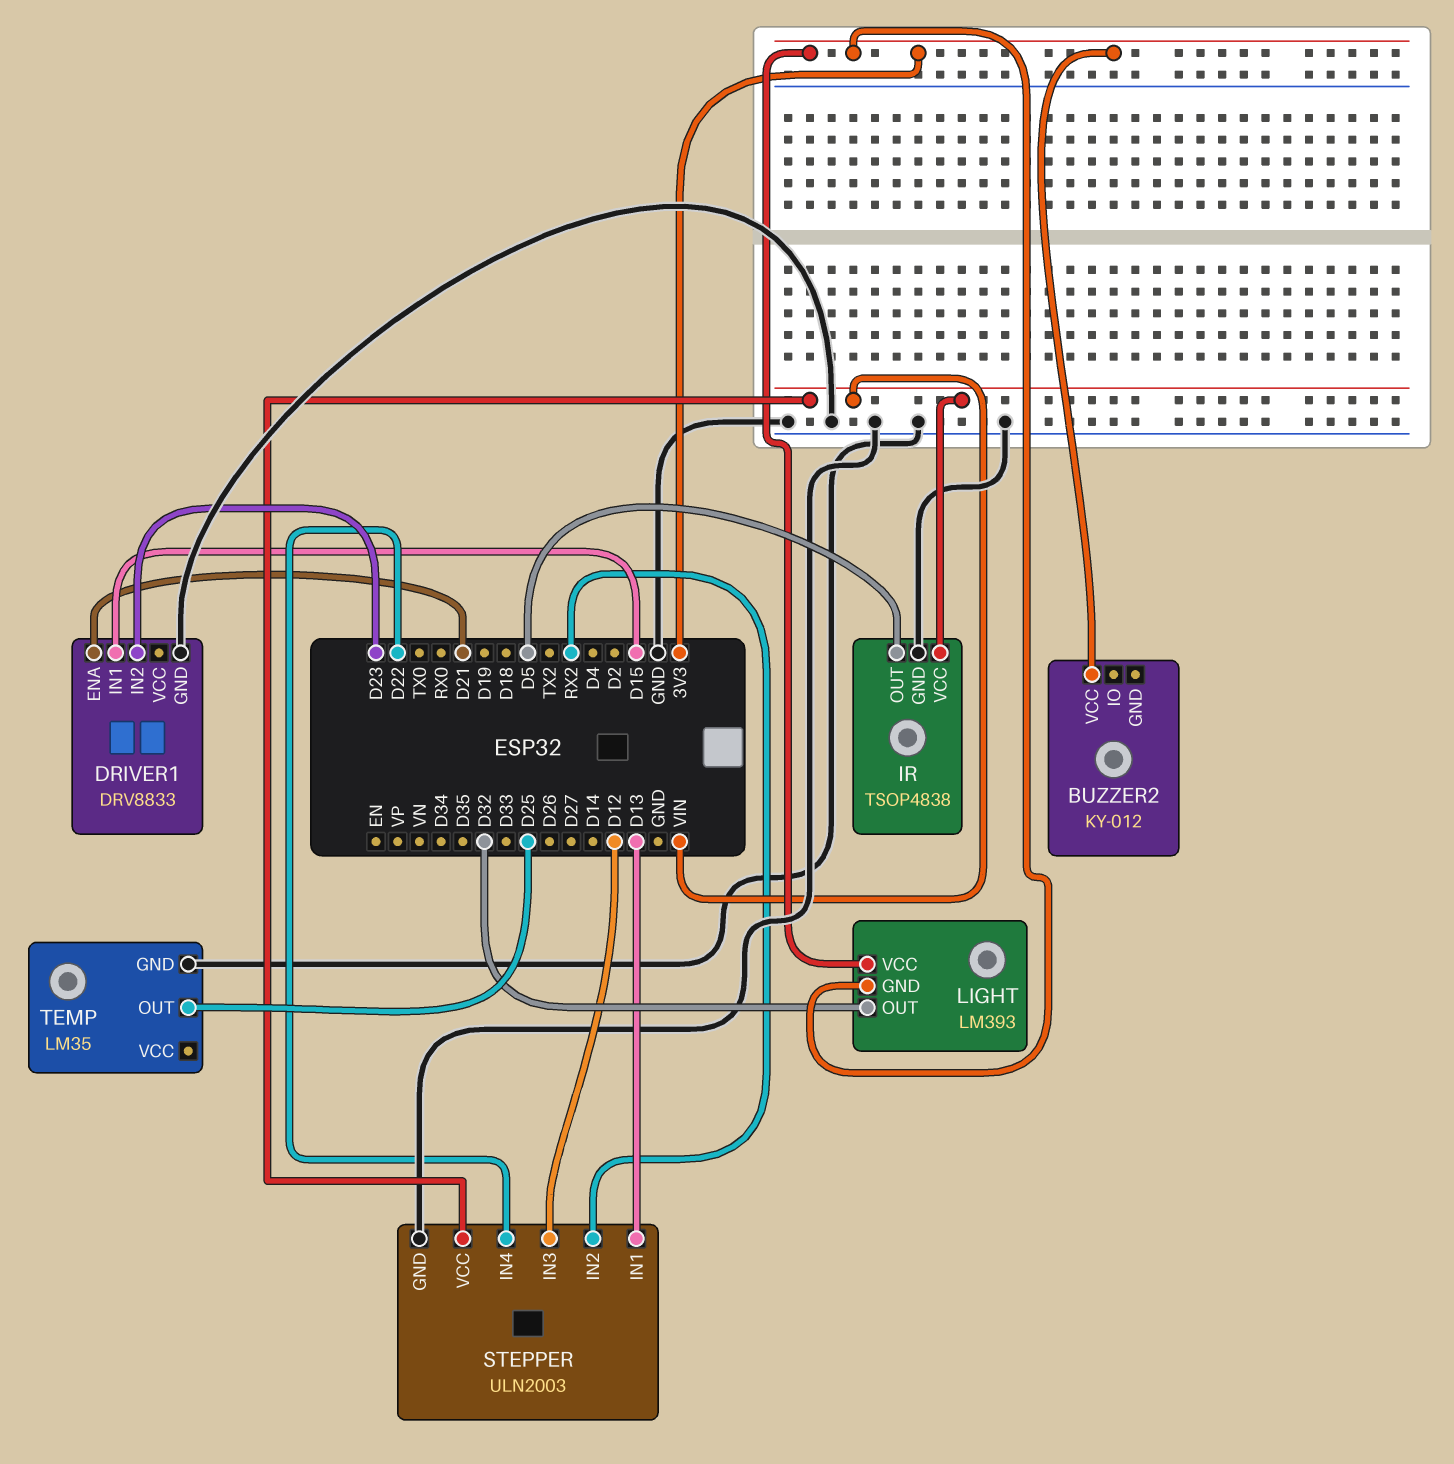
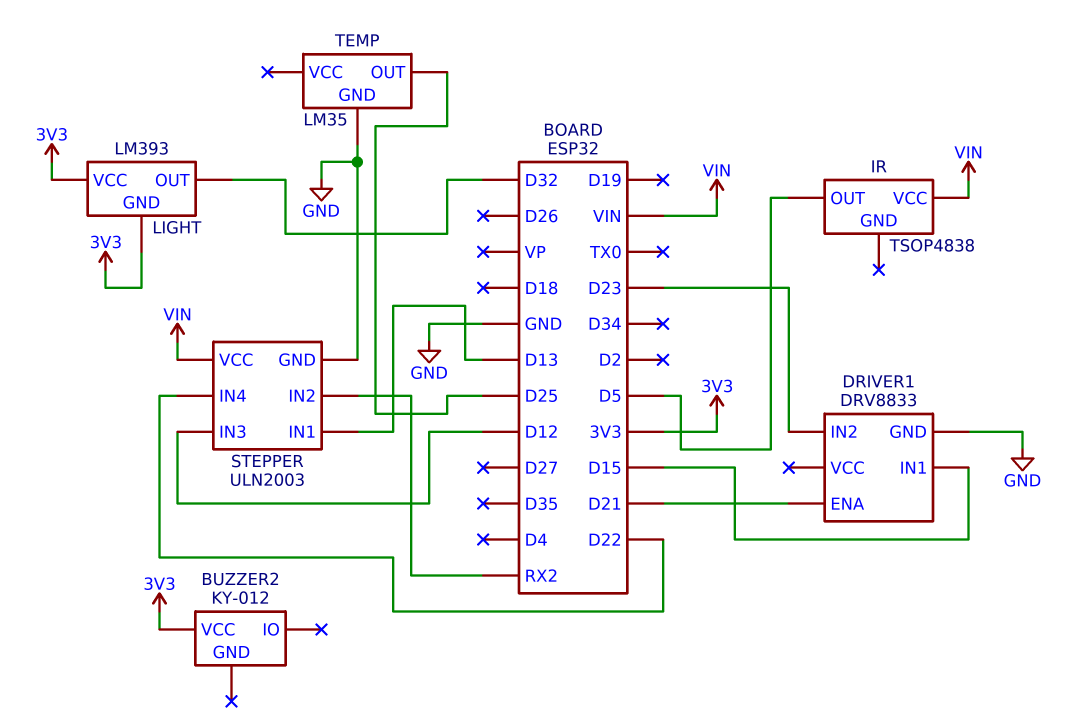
IR pin GND: GND -> none

